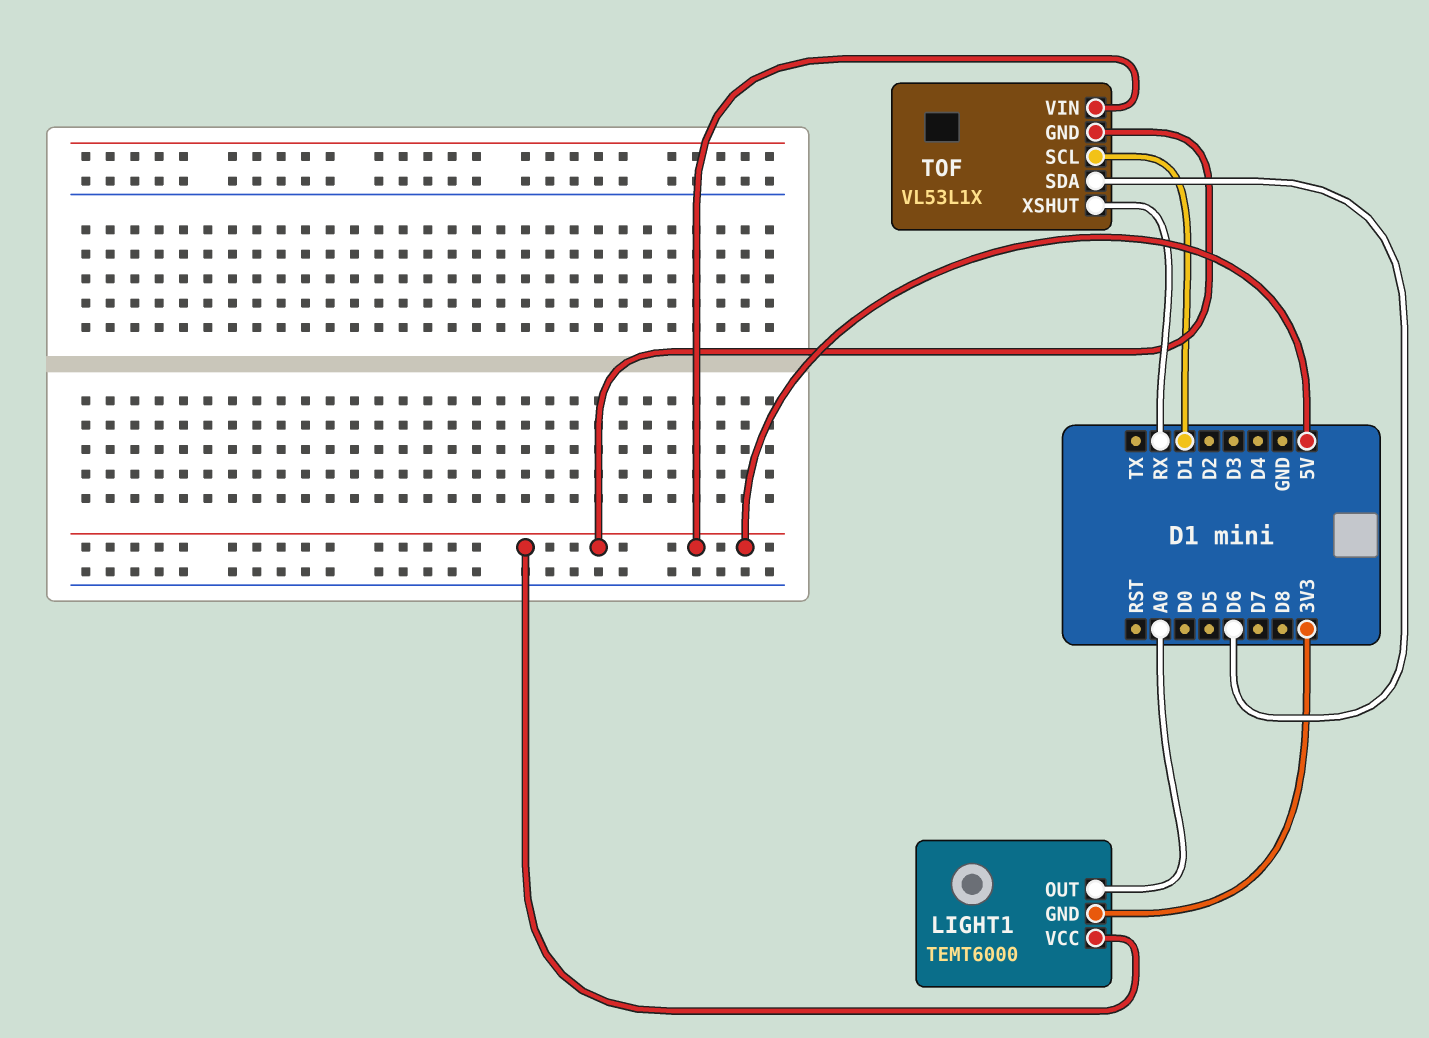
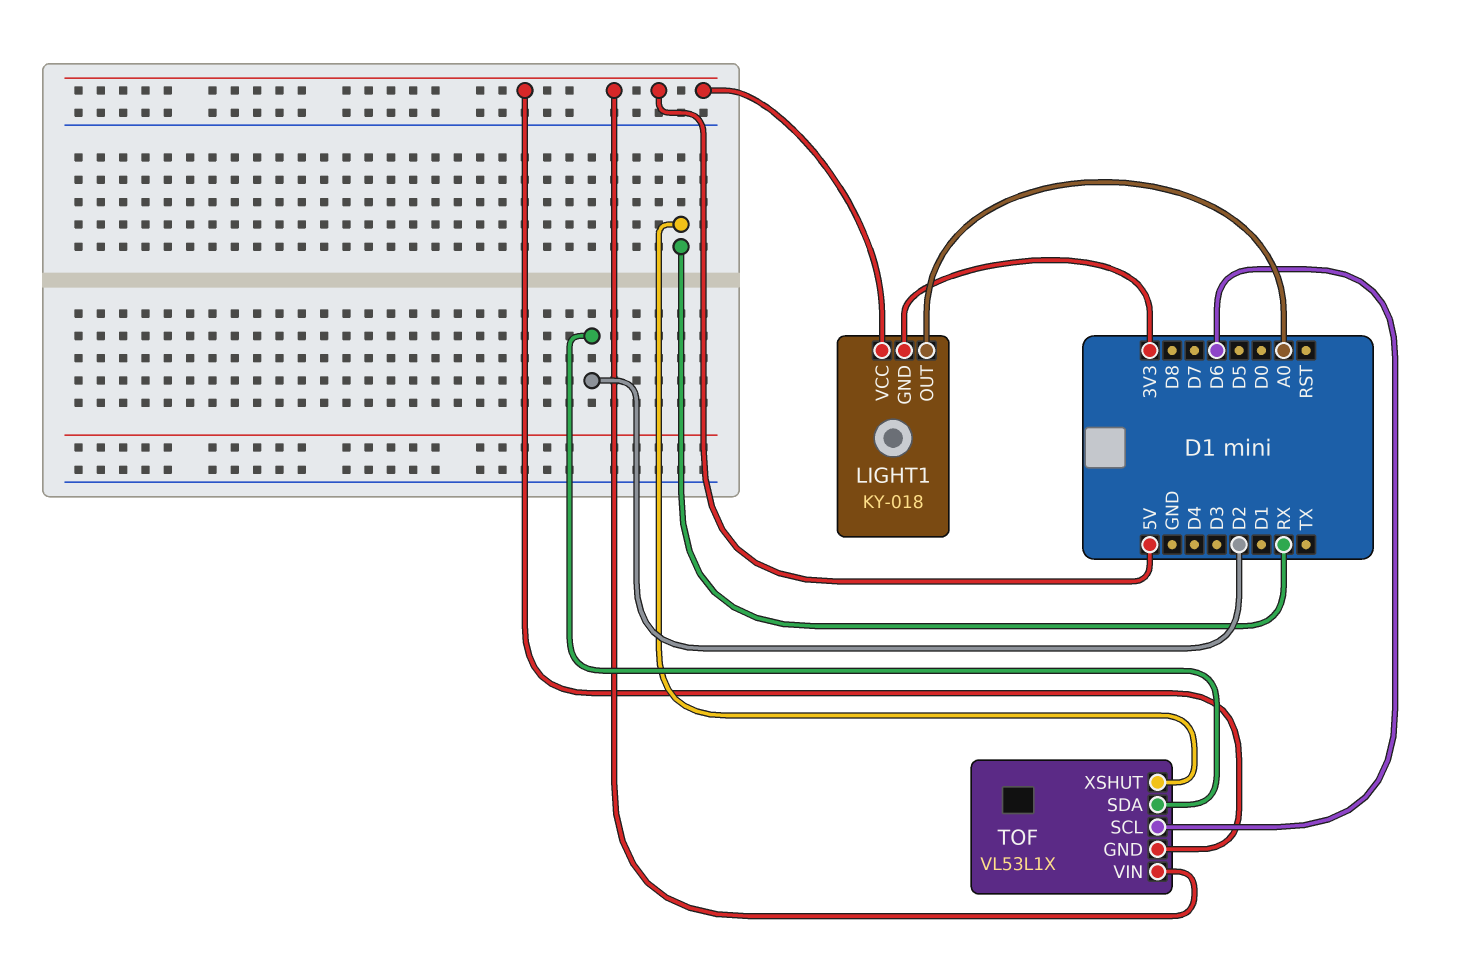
LIGHT1: TEMT6000 -> KY-018
TOF pin SCL: D1 -> D6
TOF pin SDA: D6 -> D2

